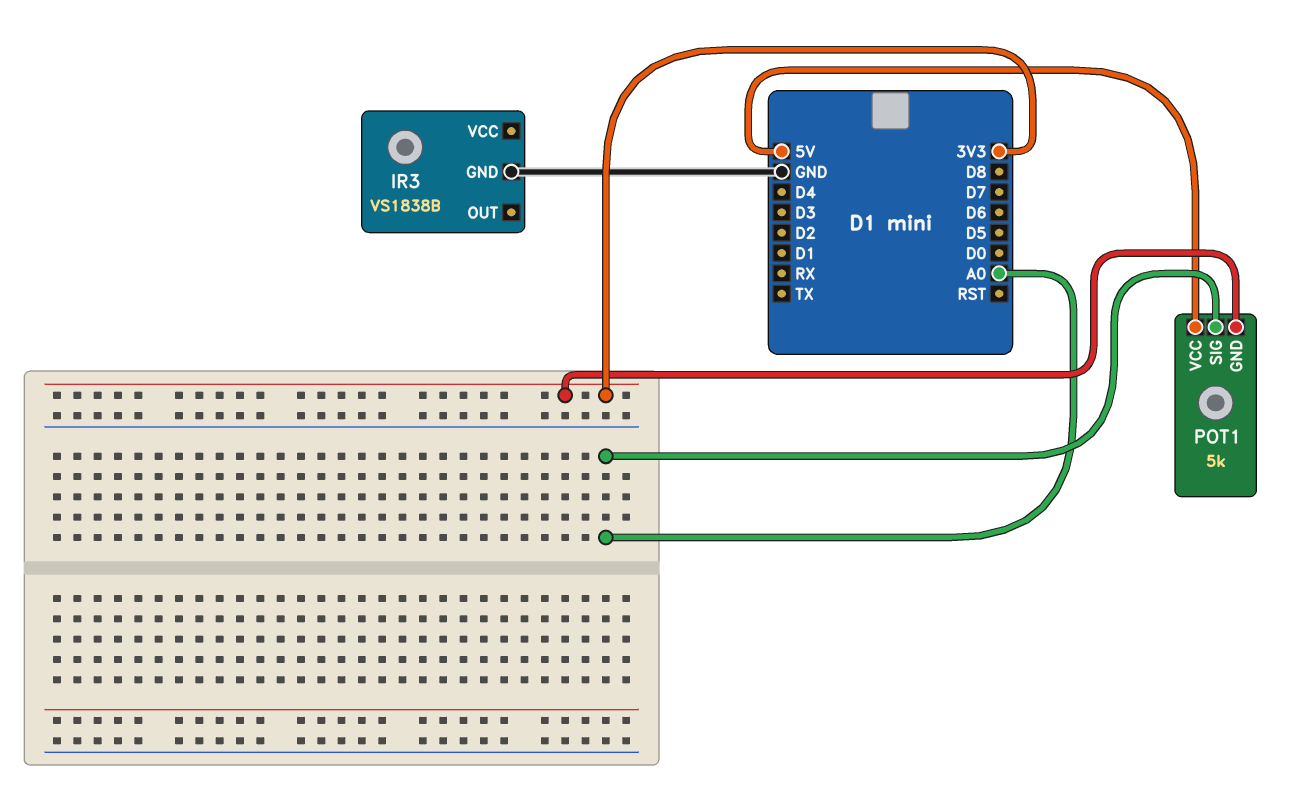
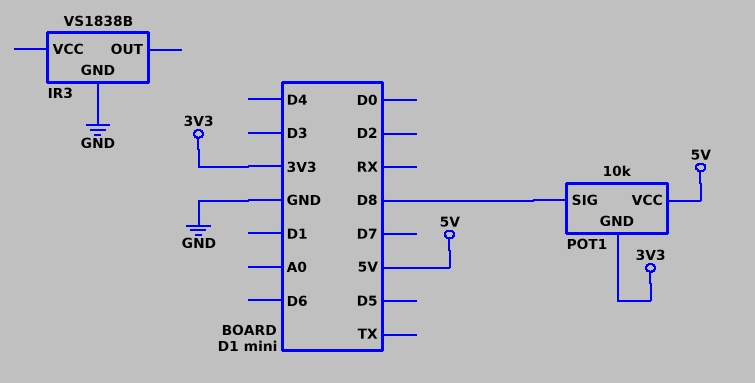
POT1: 5k -> 10k
POT1 pin SIG: A0 -> D8

